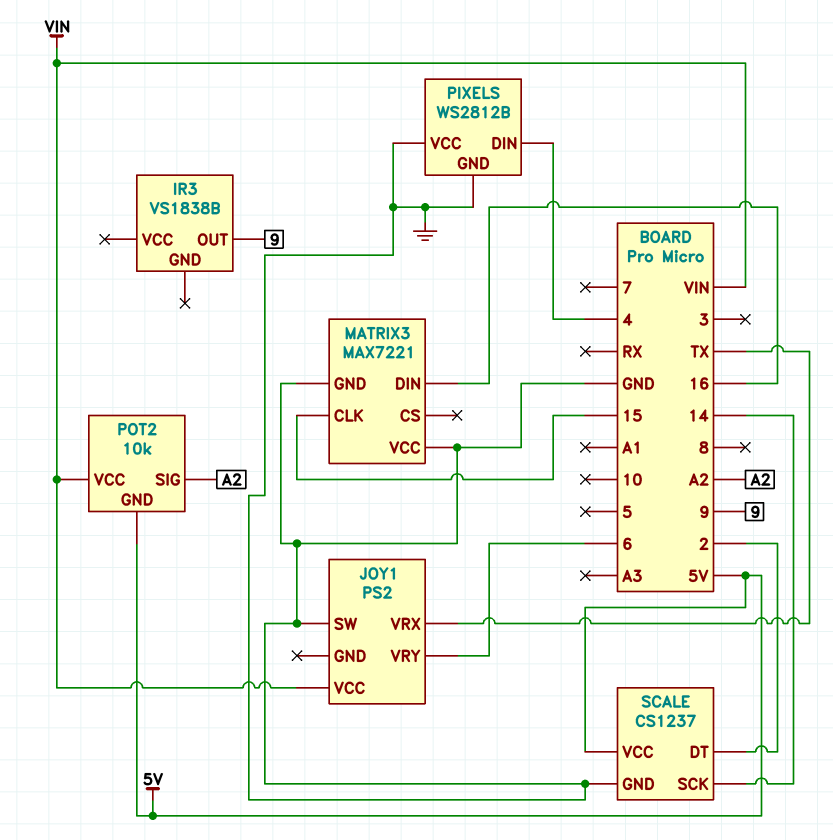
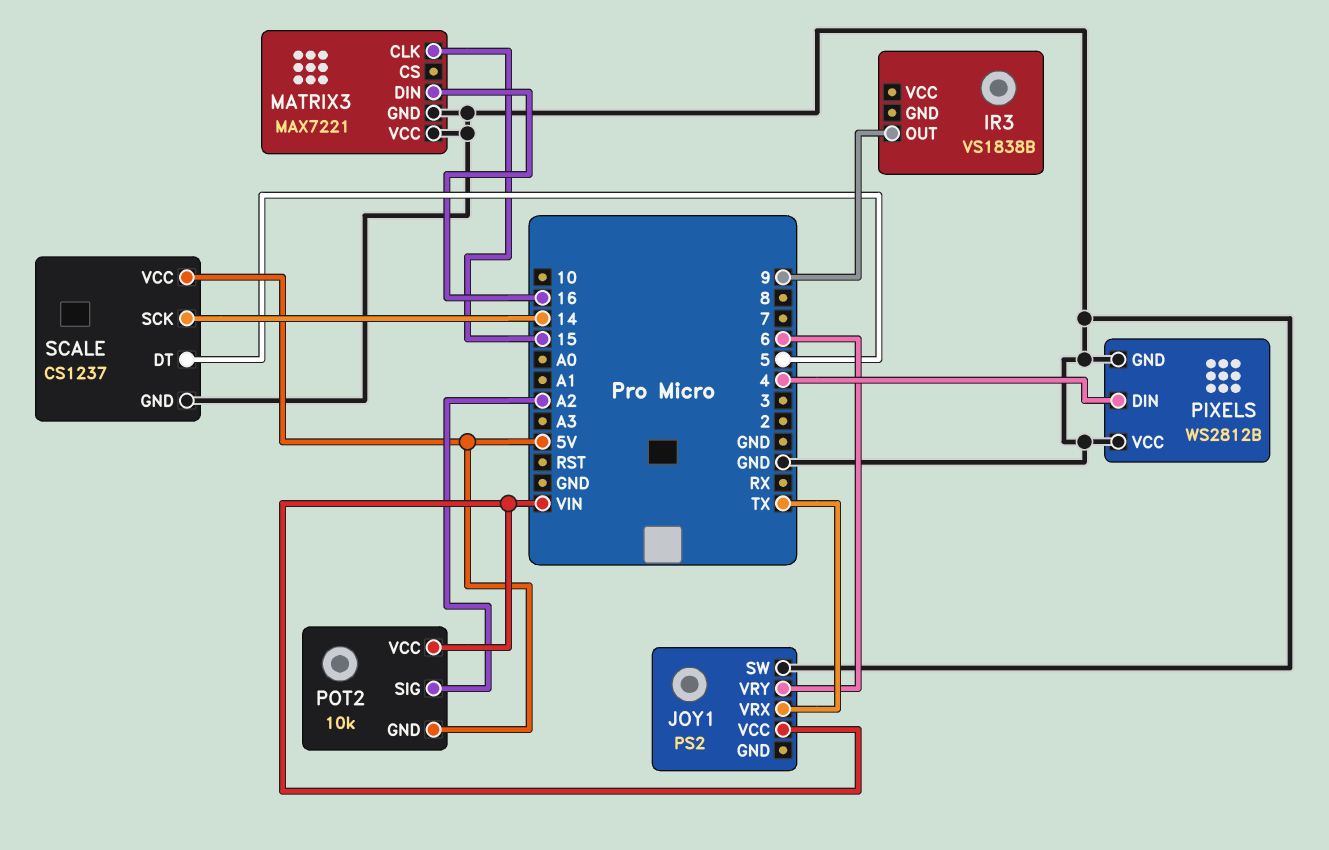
SCALE pin DT: 2 -> 5

